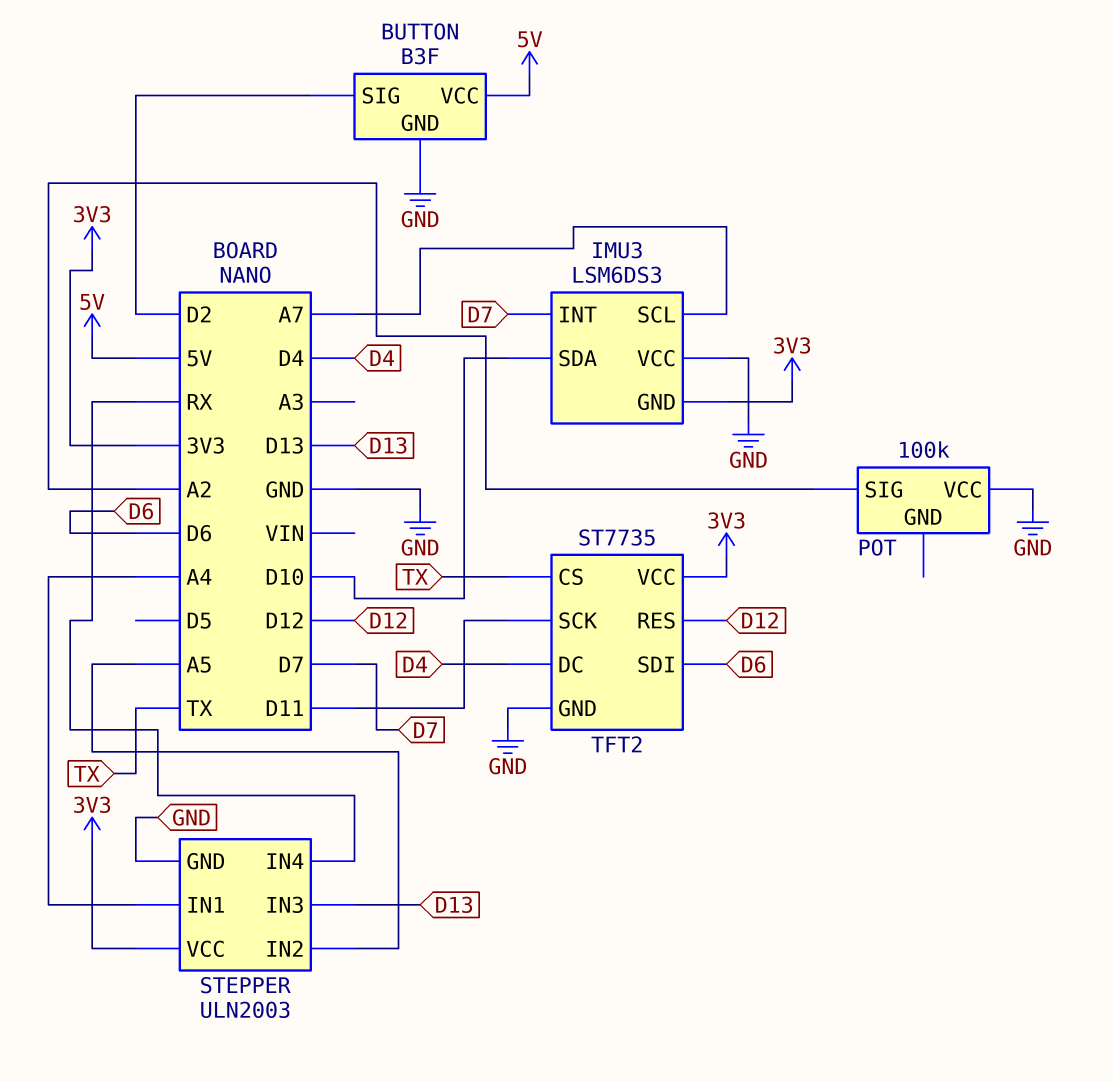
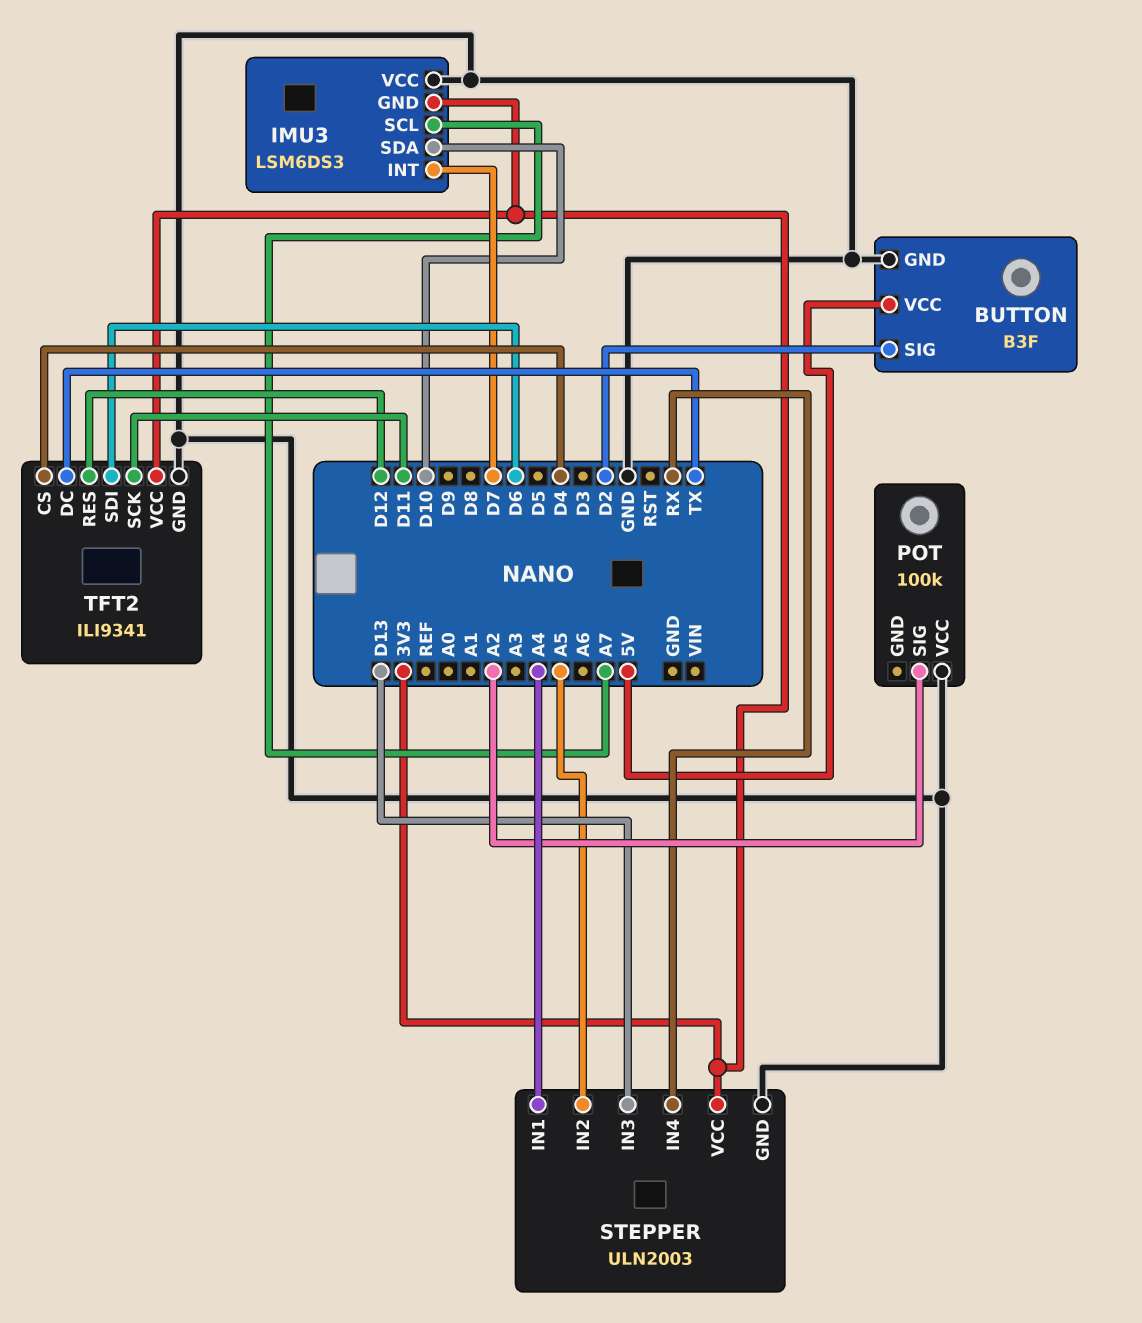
TFT2: ST7735 -> ILI9341
TFT2 pin CS: TX -> D4
TFT2 pin DC: D4 -> TX

